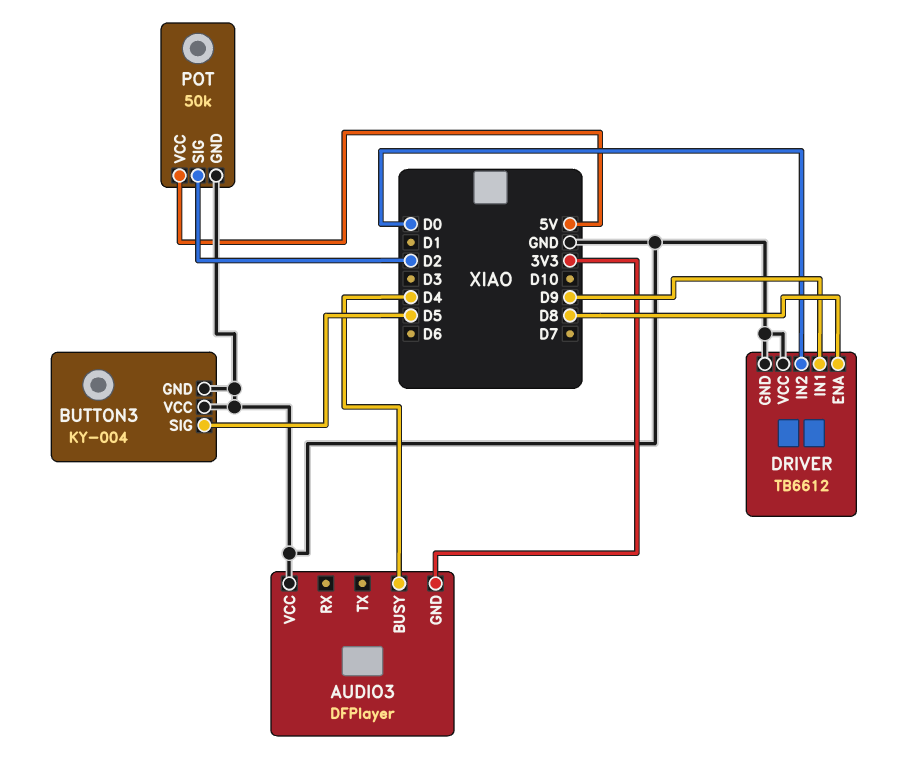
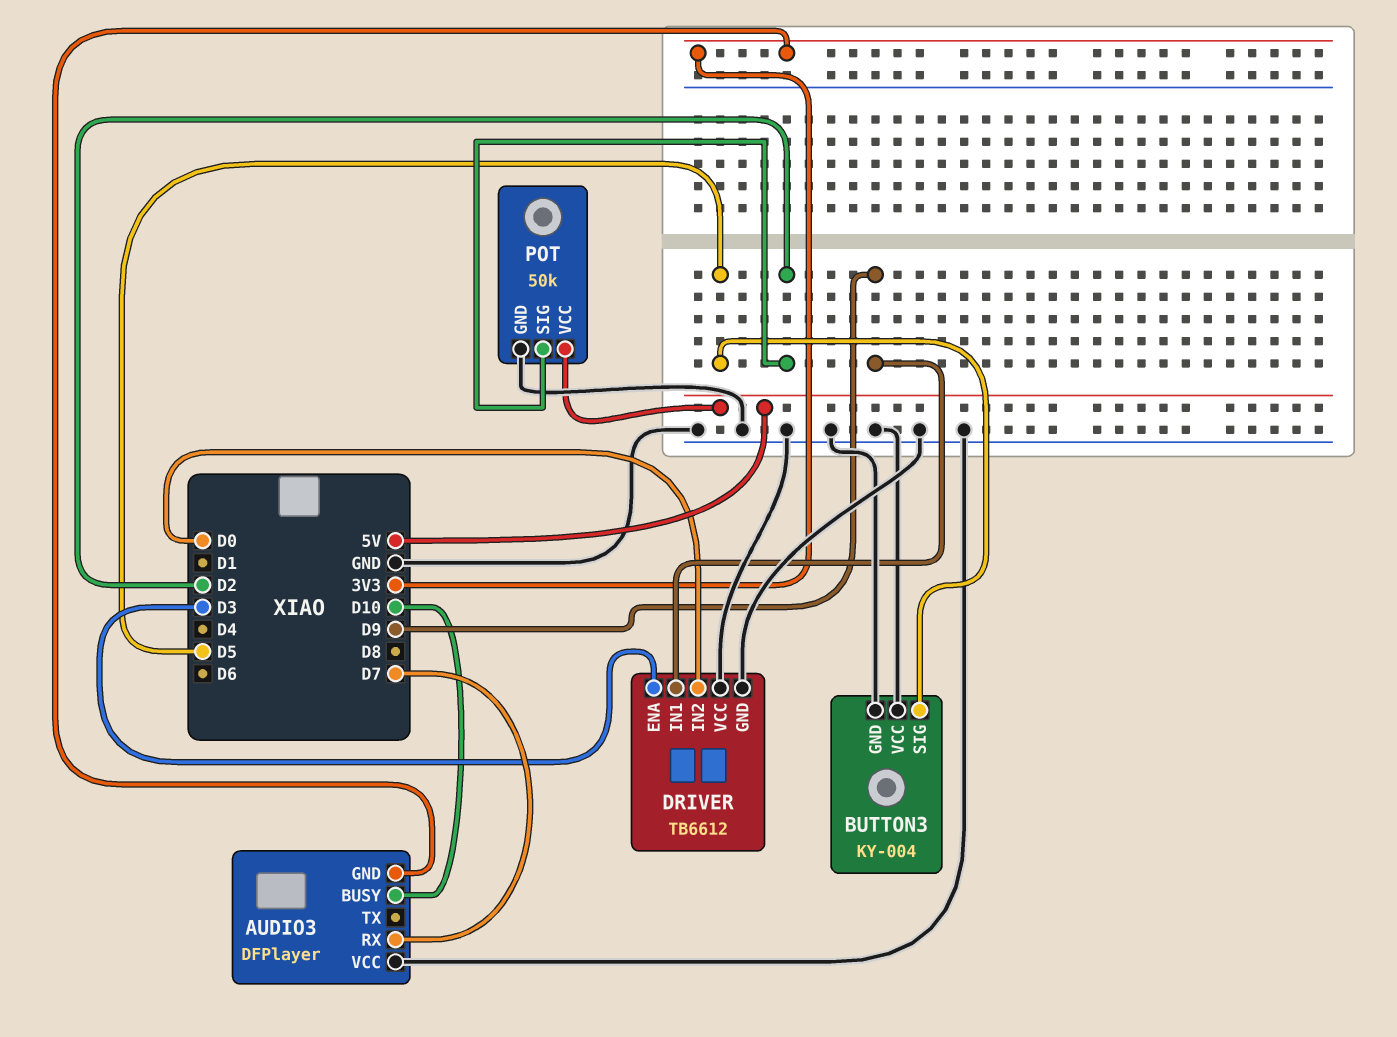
AUDIO3 pin BUSY: D4 -> D10
AUDIO3 pin RX: none -> D7
DRIVER pin ENA: D8 -> D3

